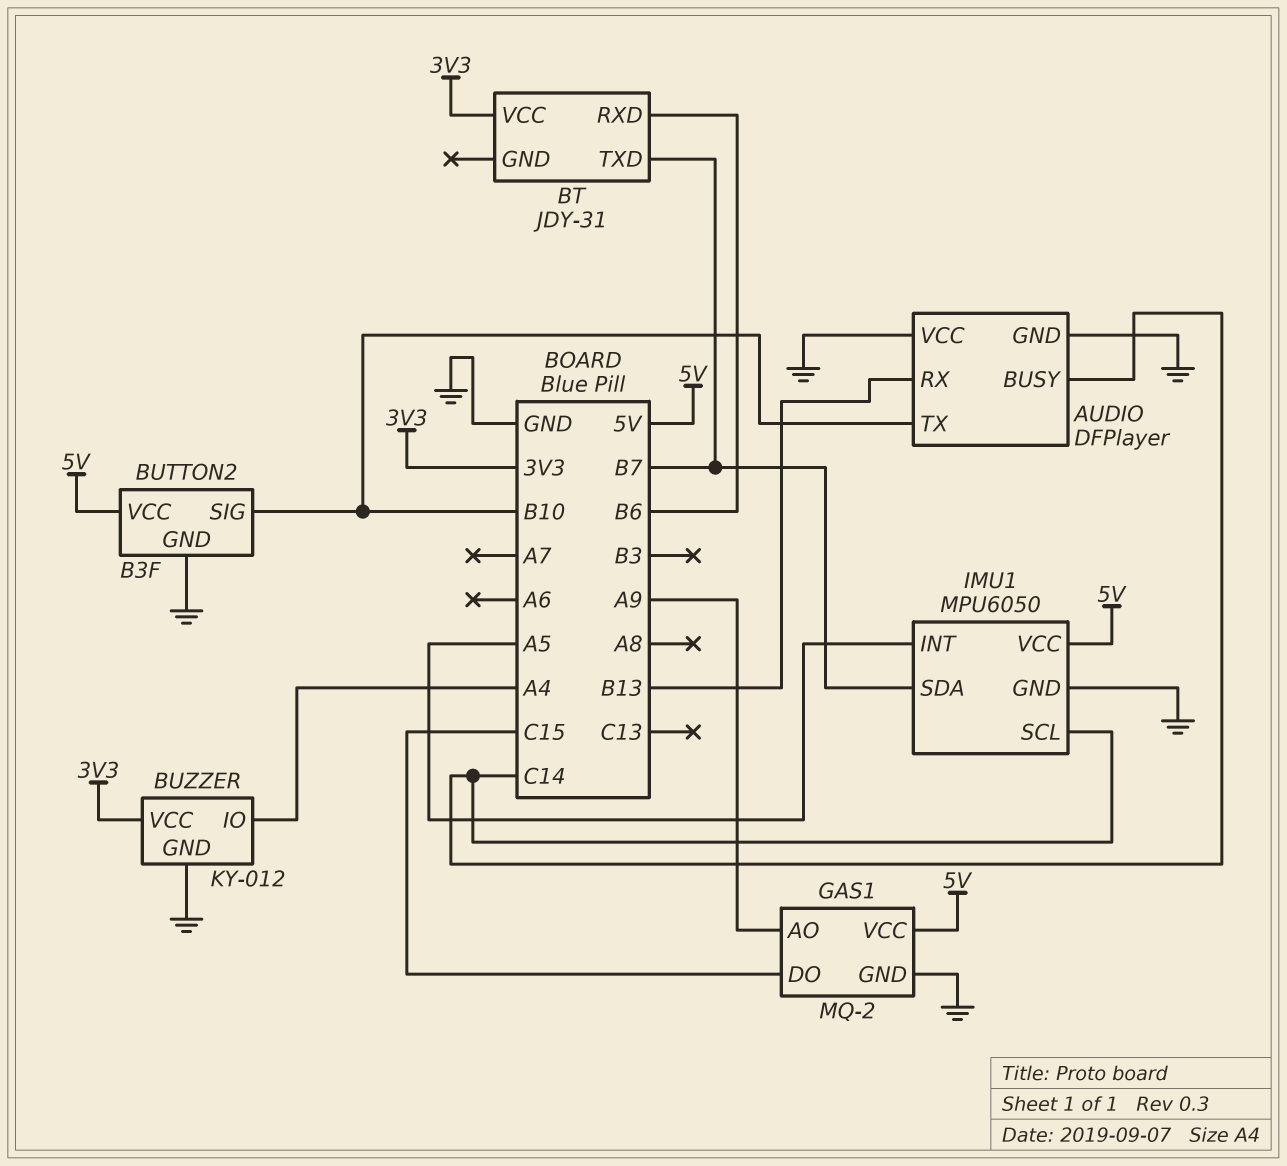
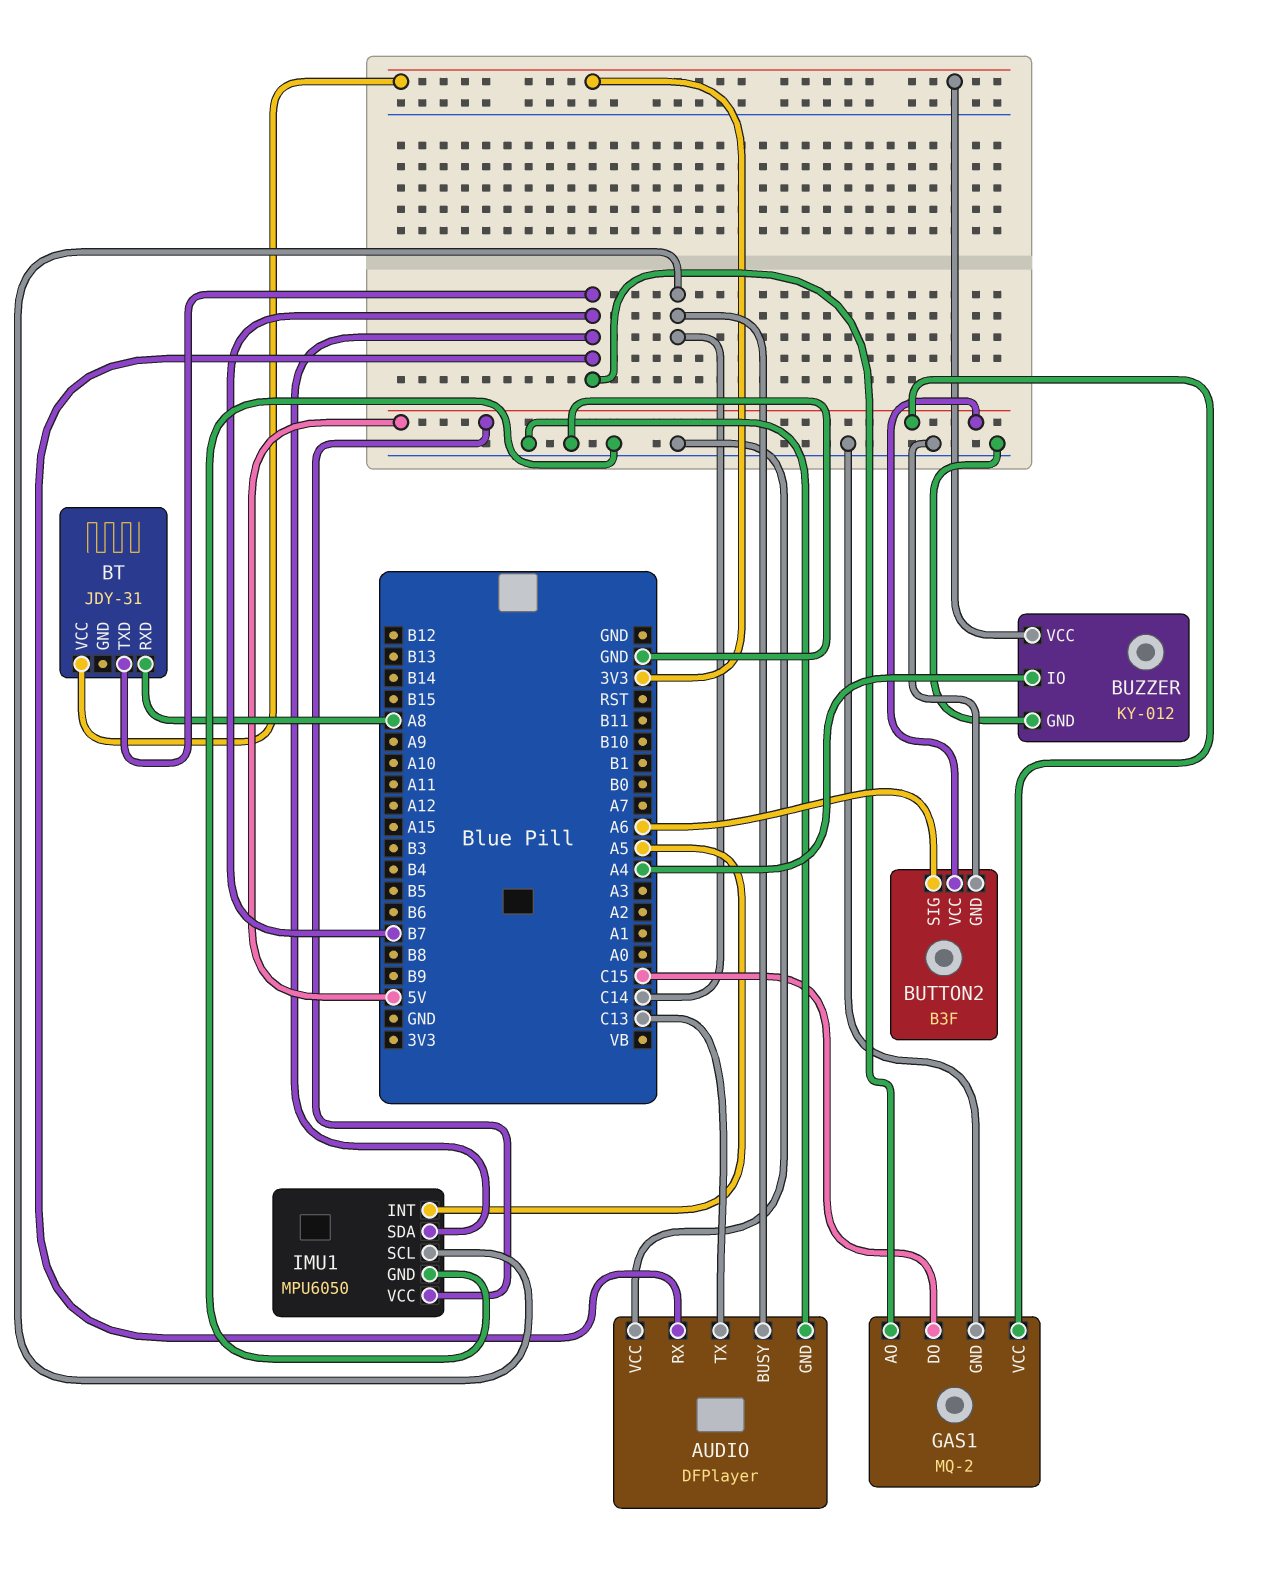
AUDIO pin RX: B13 -> B7
AUDIO pin TX: B10 -> C13
BT pin RXD: B6 -> A8
BUTTON2 pin SIG: B10 -> A6
GAS1 pin AO: A9 -> B7

